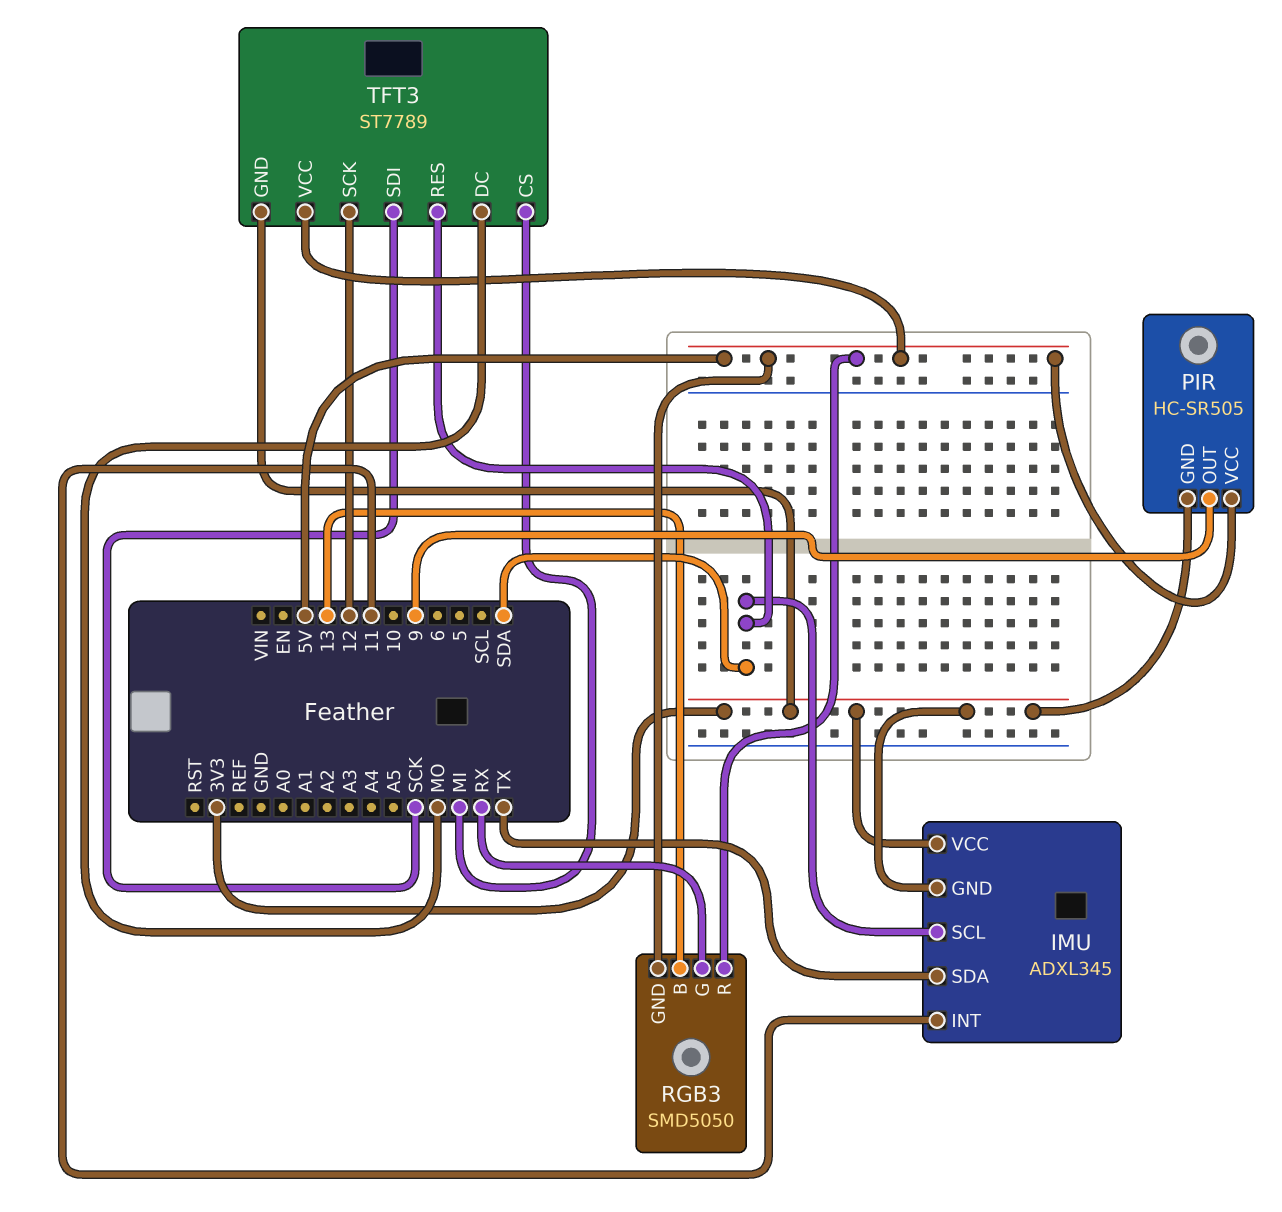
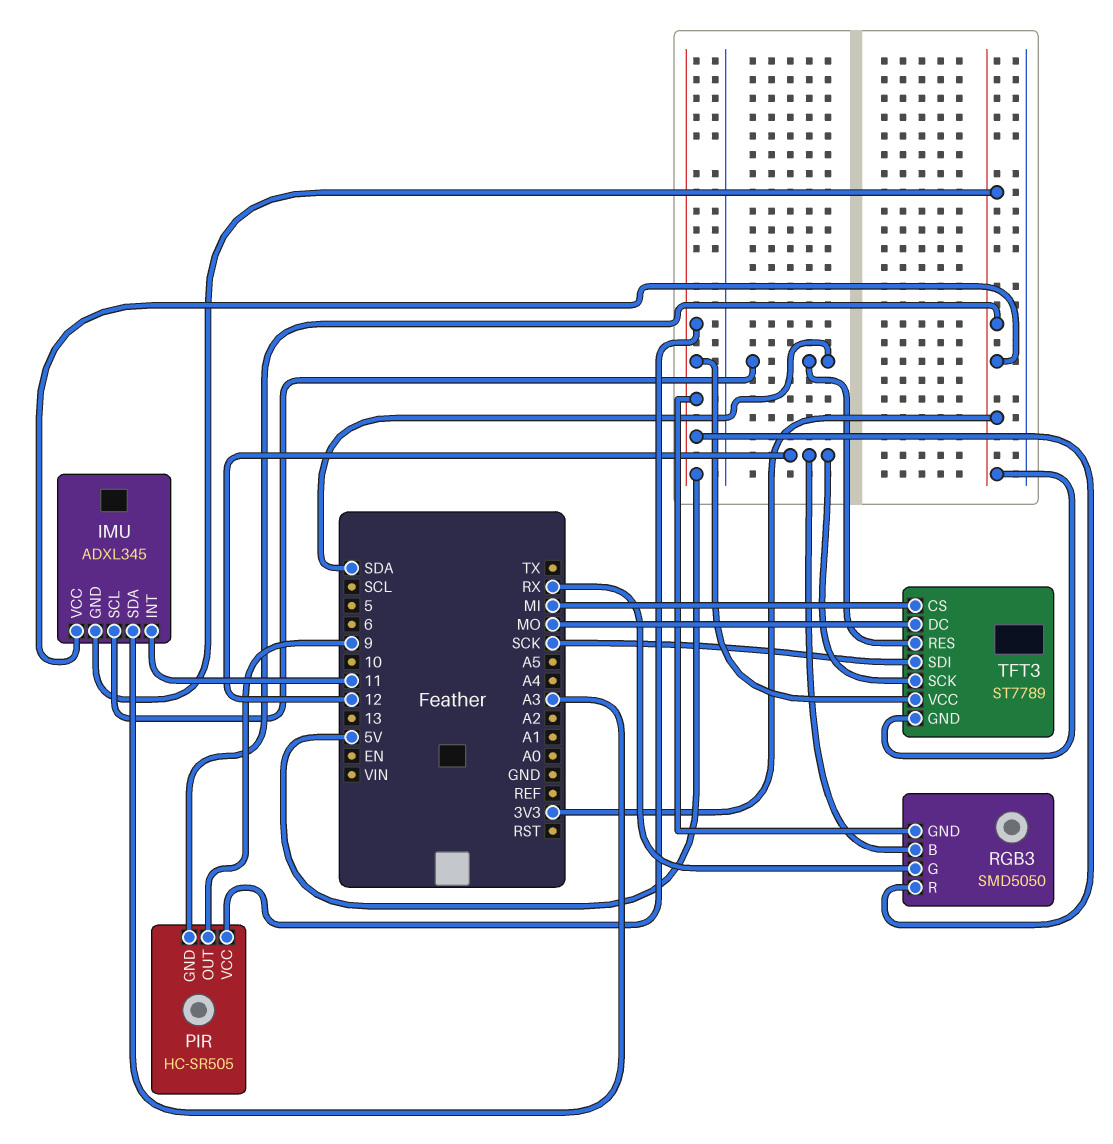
IMU pin SDA: TX -> A3
RGB3 pin B: 13 -> 12

